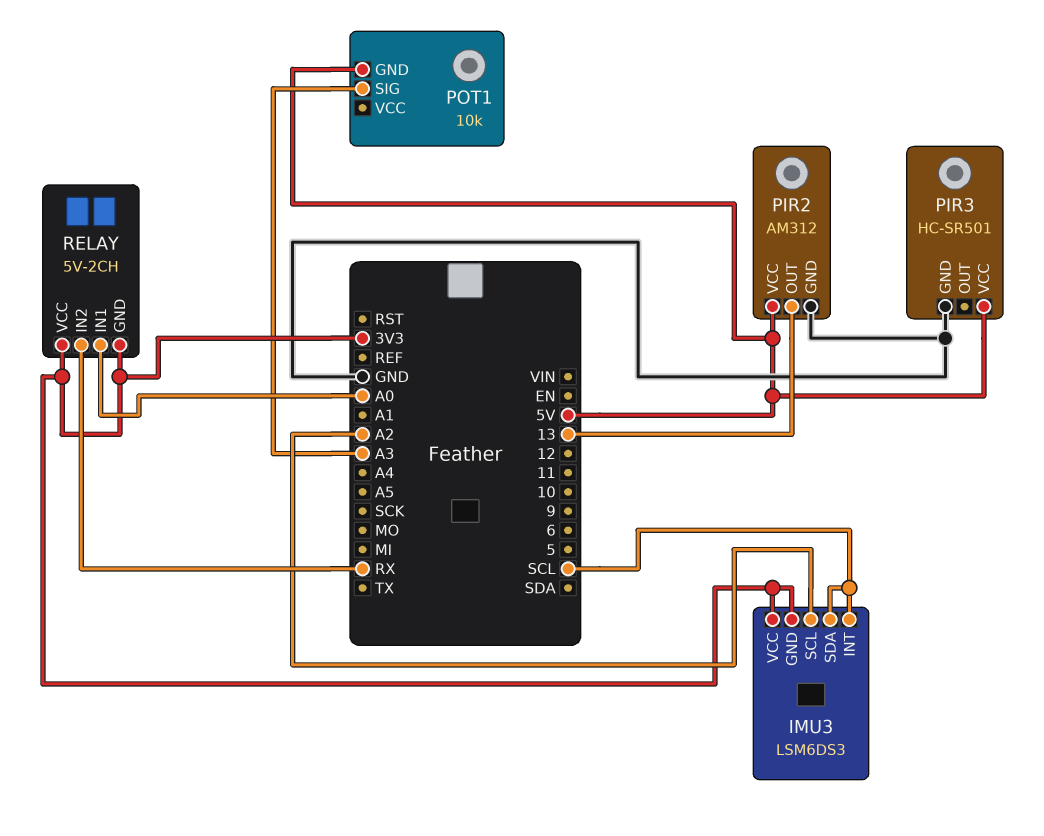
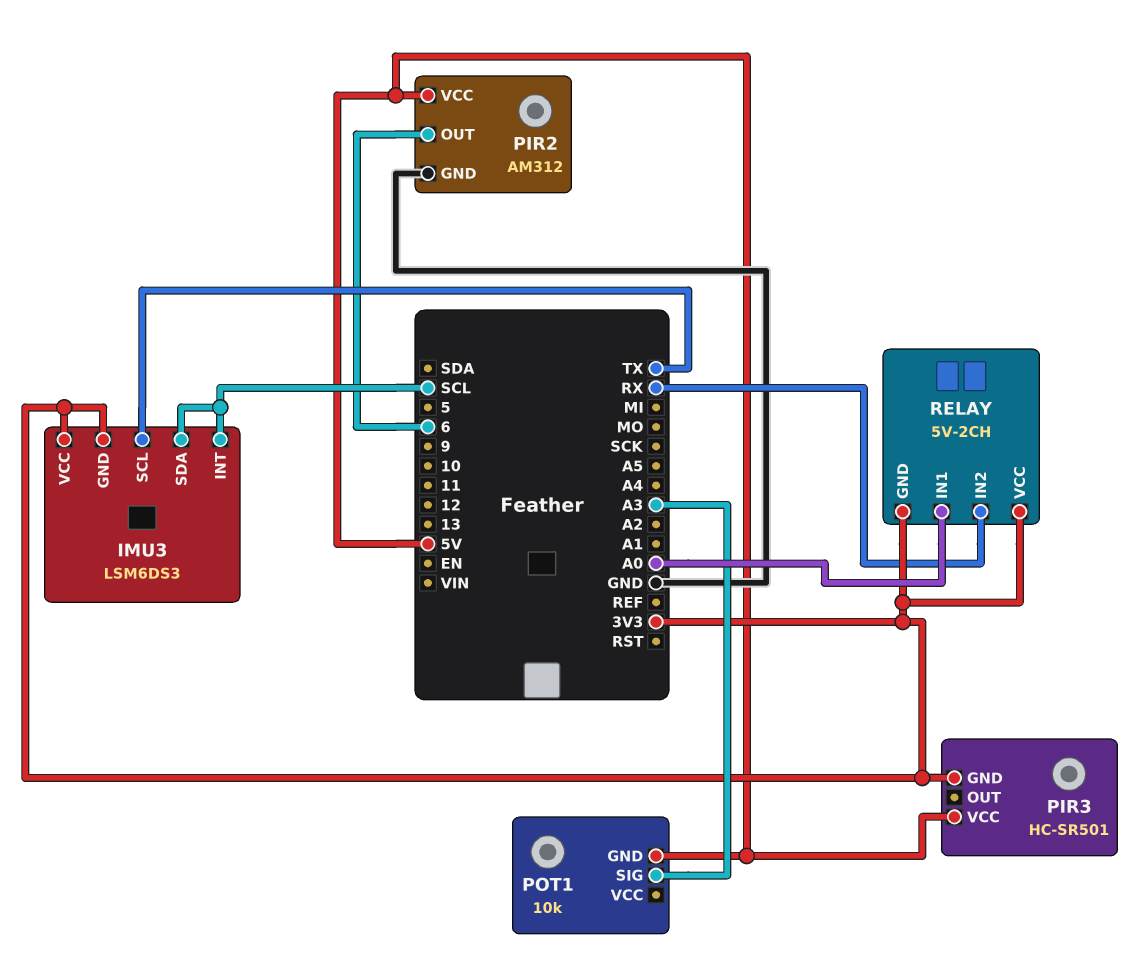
IMU3 pin SCL: A2 -> TX
PIR2 pin OUT: 13 -> 6
PIR3 pin GND: GND -> 3V3

